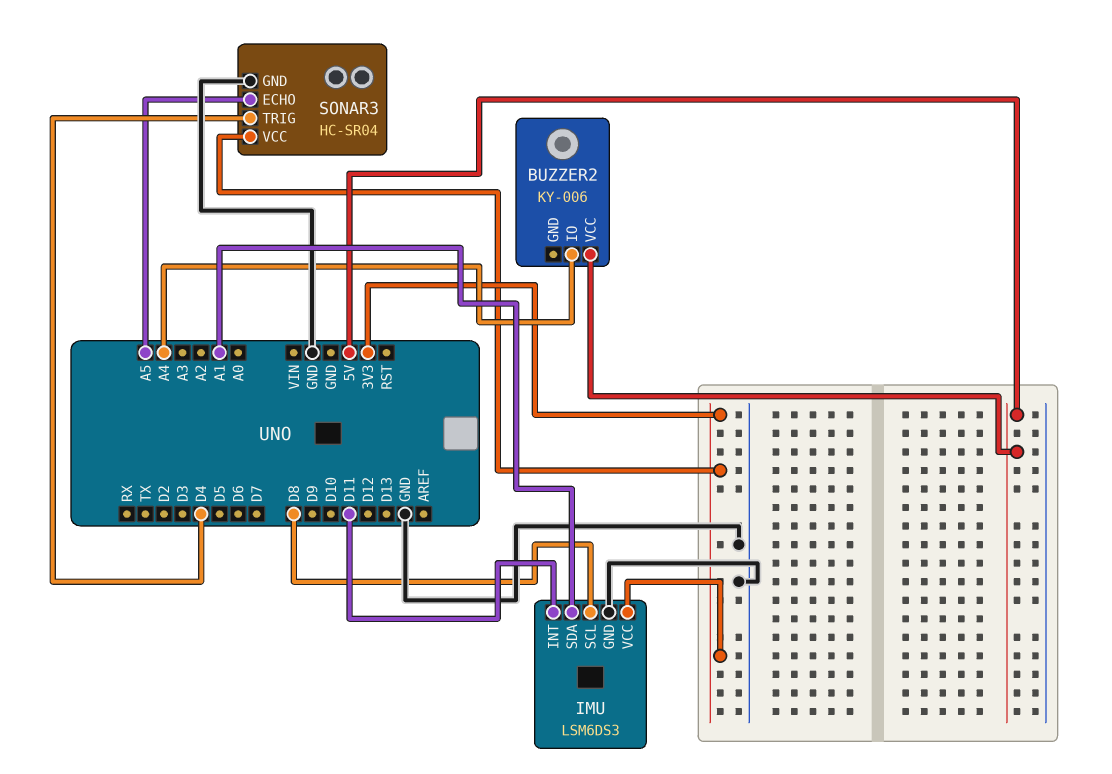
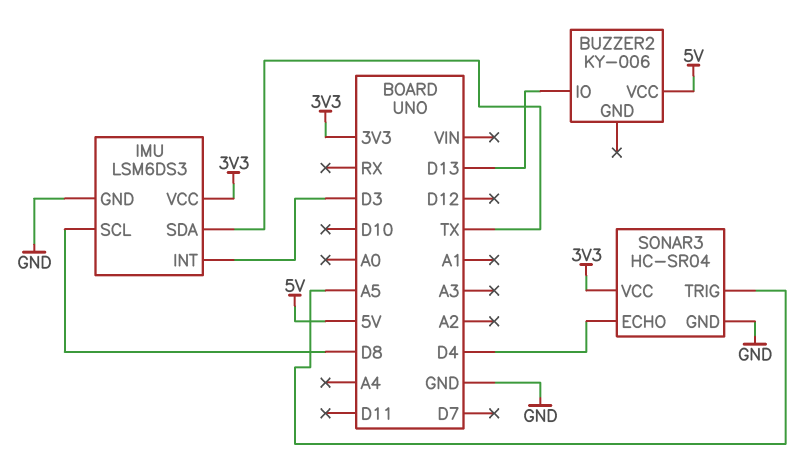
BUZZER2 pin IO: A4 -> D13
IMU pin INT: D11 -> D3
IMU pin SDA: A1 -> TX
SONAR3 pin ECHO: A5 -> D4
SONAR3 pin TRIG: D4 -> A5

